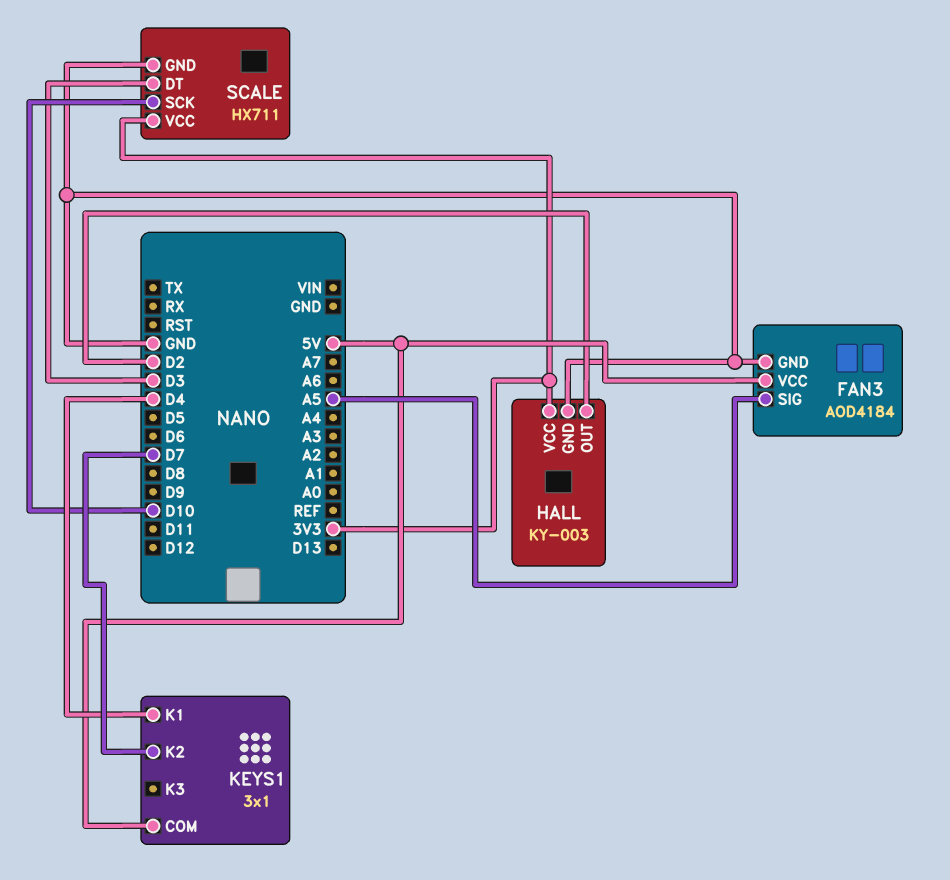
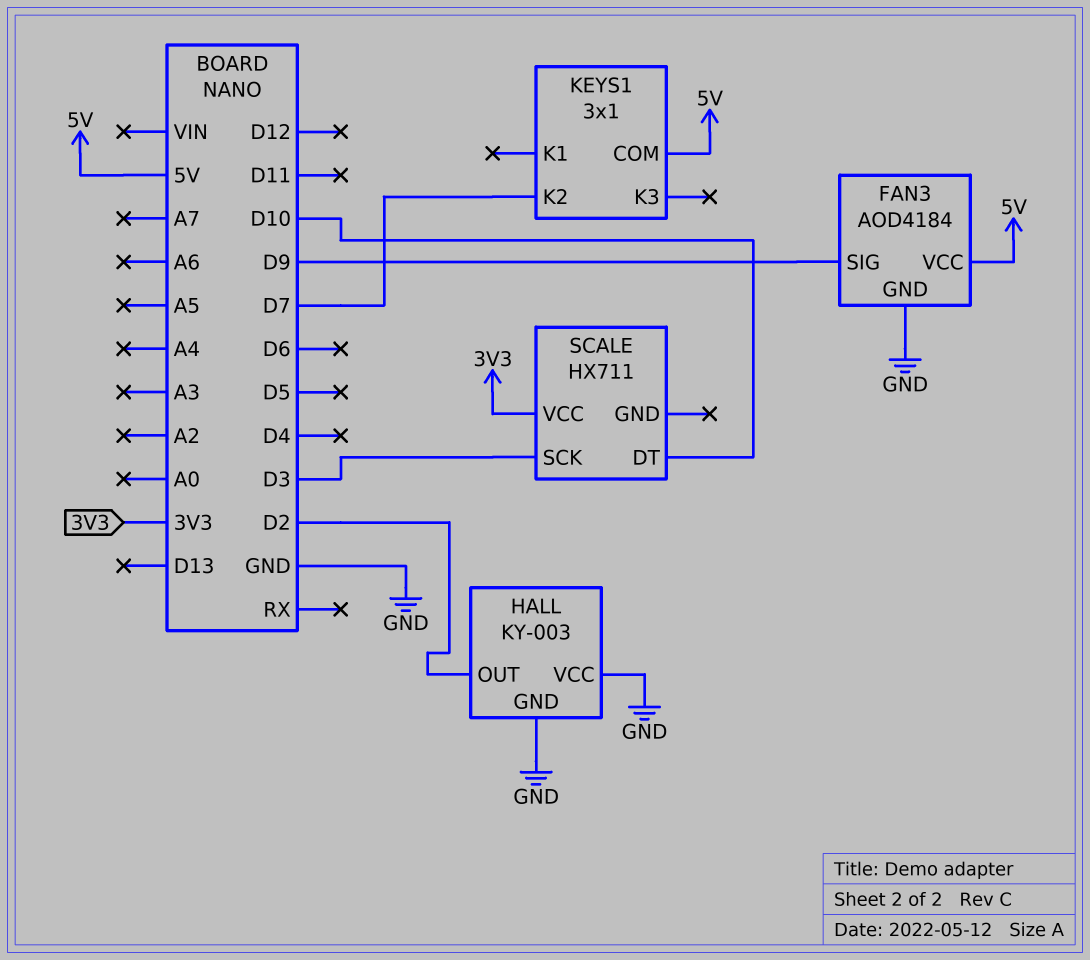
FAN3 pin SIG: A5 -> D9
HALL pin VCC: 3V3 -> GND
KEYS1 pin K1: D4 -> none
SCALE pin DT: D3 -> D10
SCALE pin GND: GND -> none
SCALE pin SCK: D10 -> D3

